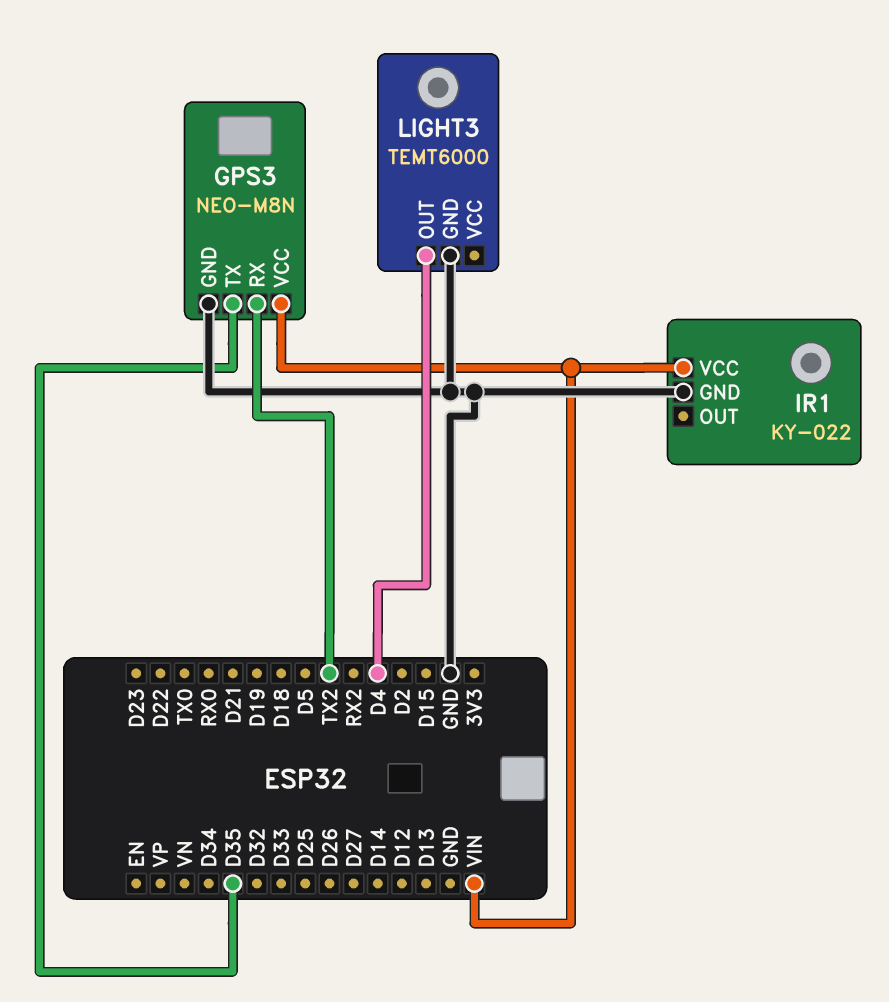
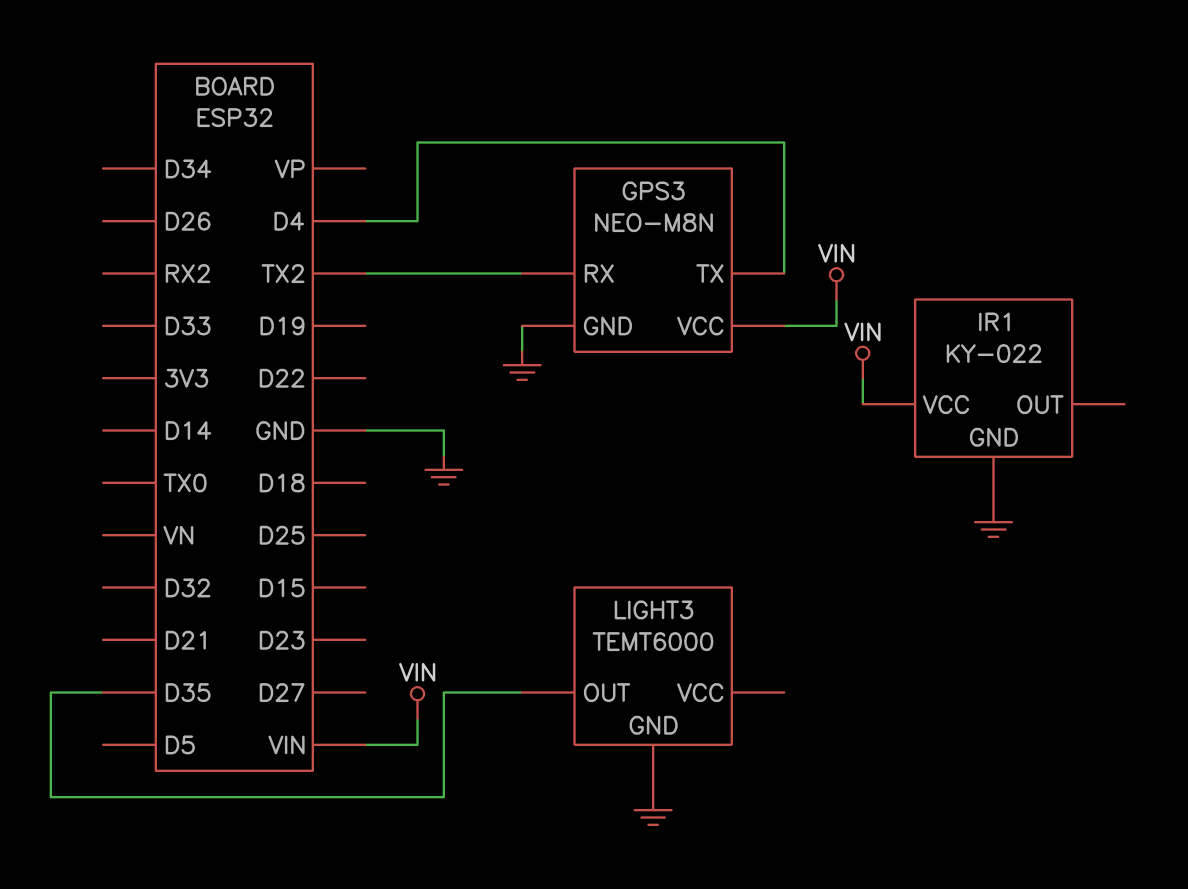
GPS3 pin TX: D35 -> D4
LIGHT3 pin OUT: D4 -> D35

